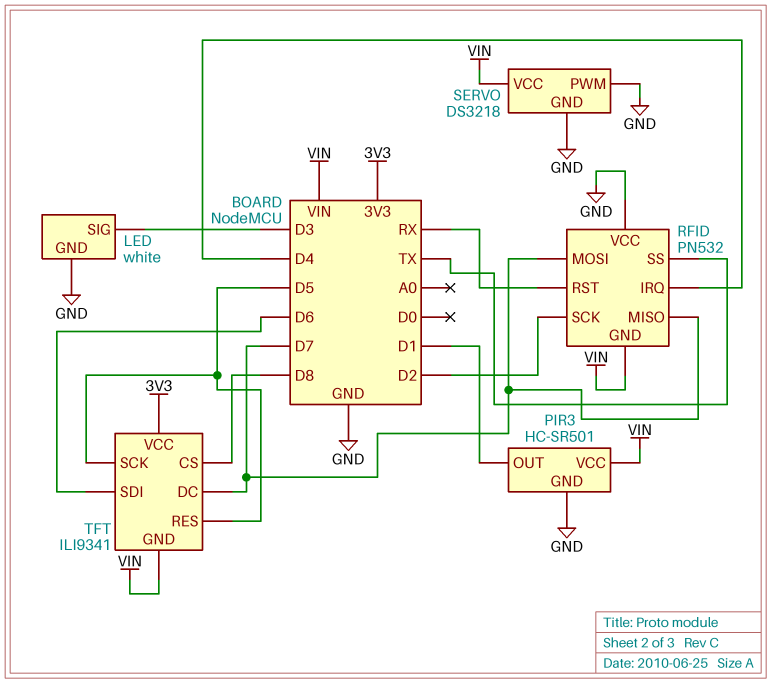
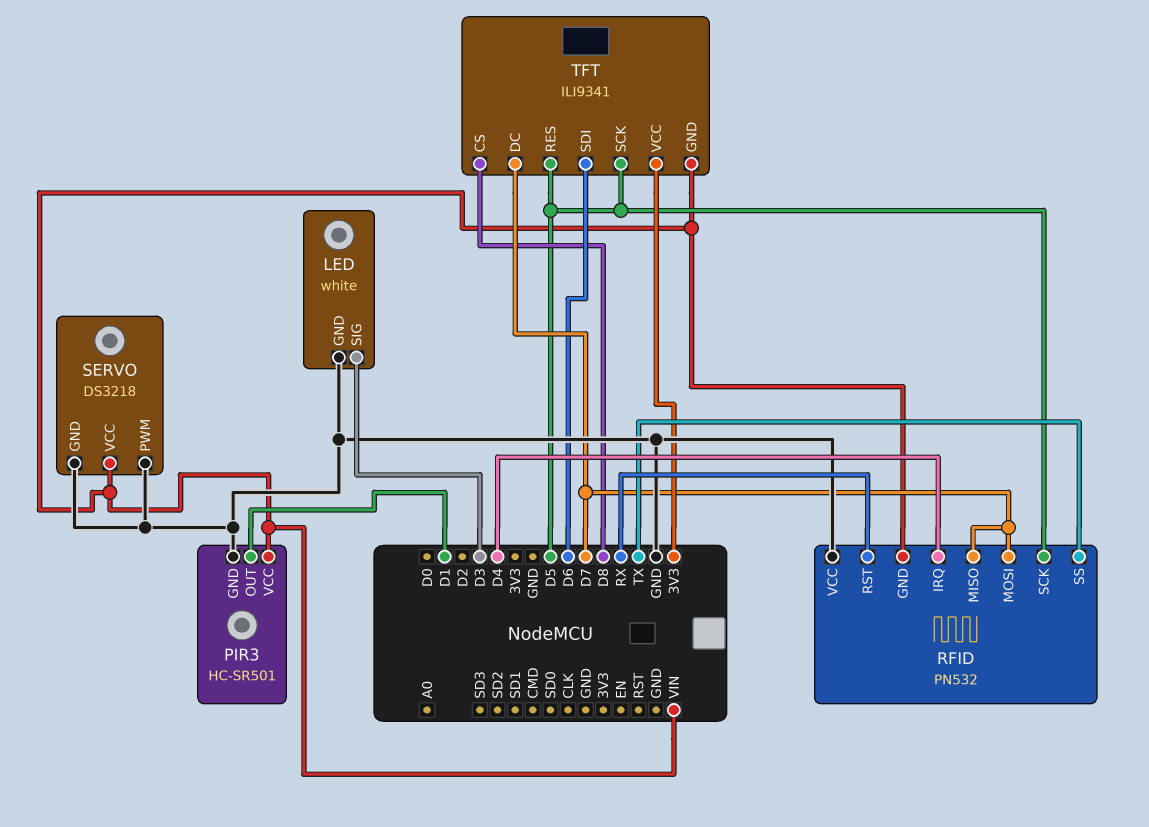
RFID pin SCK: D2 -> D5

